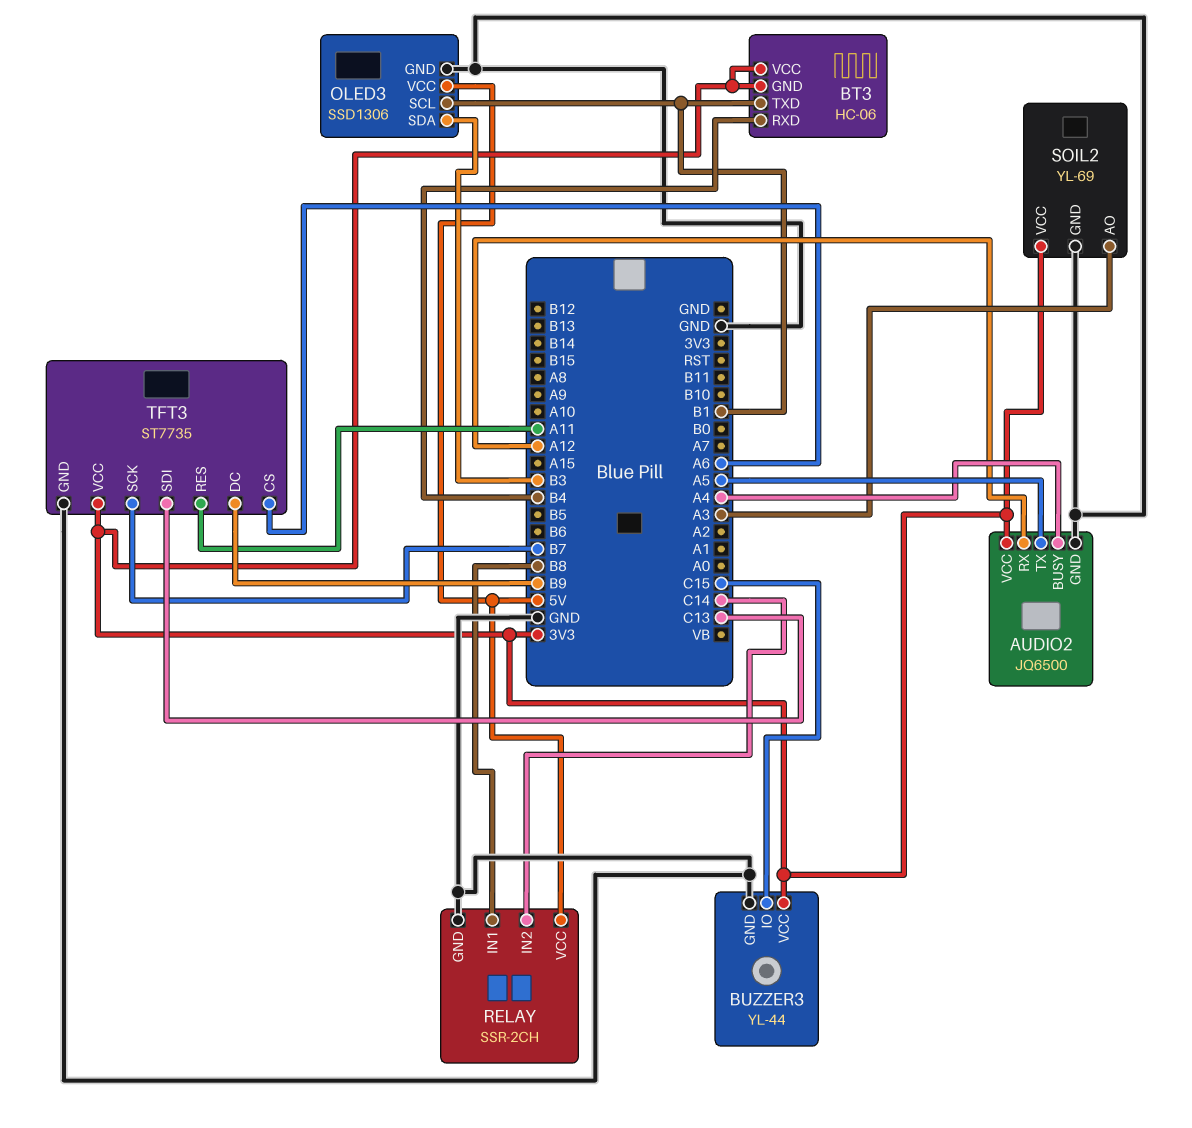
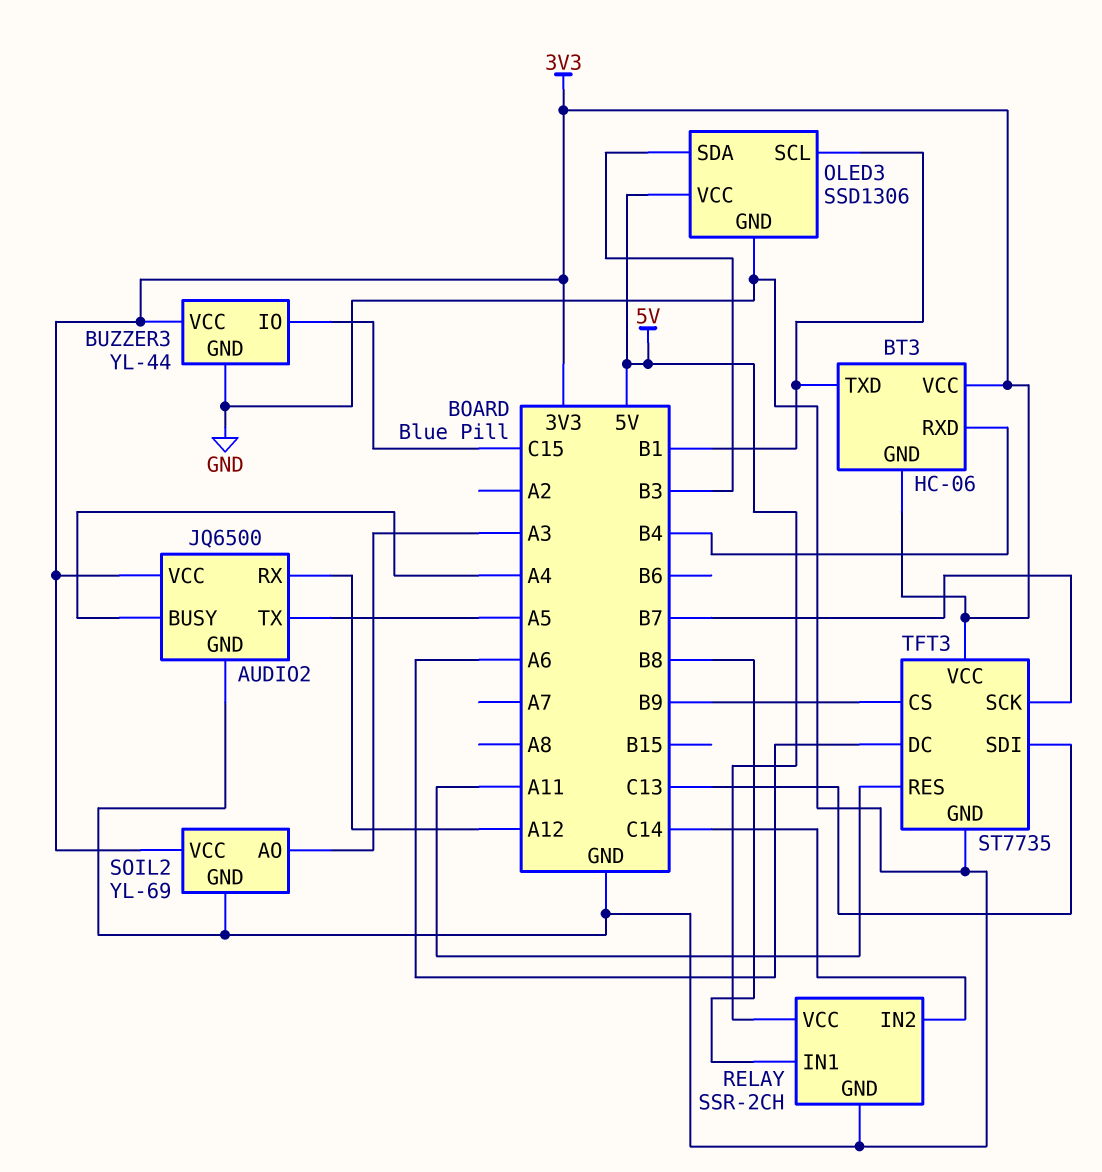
TFT3 pin CS: A6 -> B9
TFT3 pin DC: B9 -> A6

